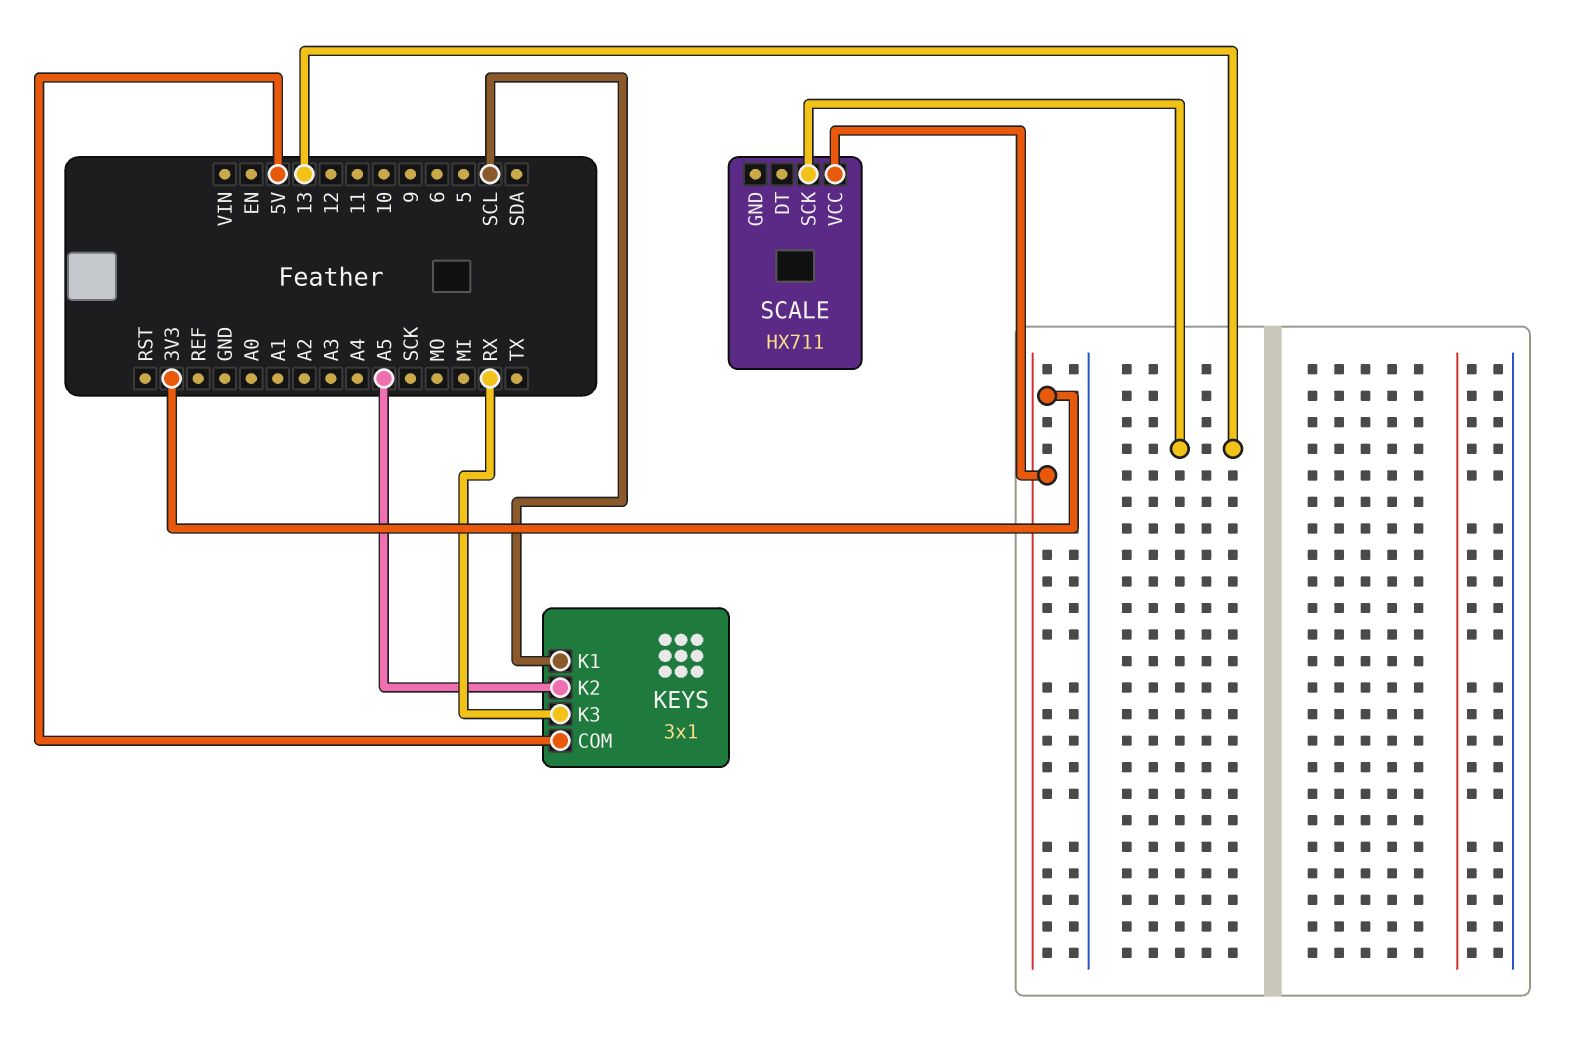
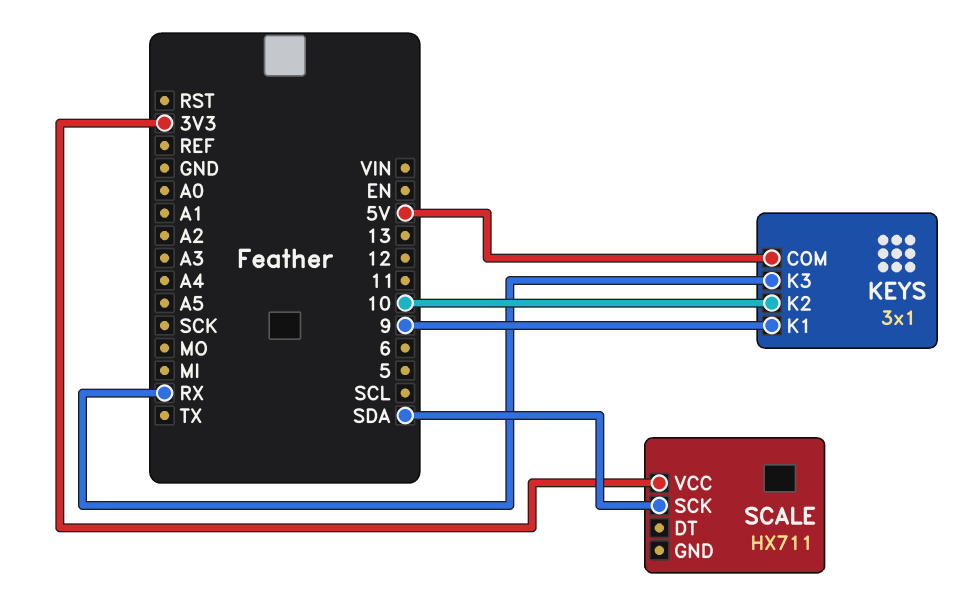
KEYS pin K1: SCL -> 9
KEYS pin K2: A5 -> 10
SCALE pin SCK: 13 -> SDA

